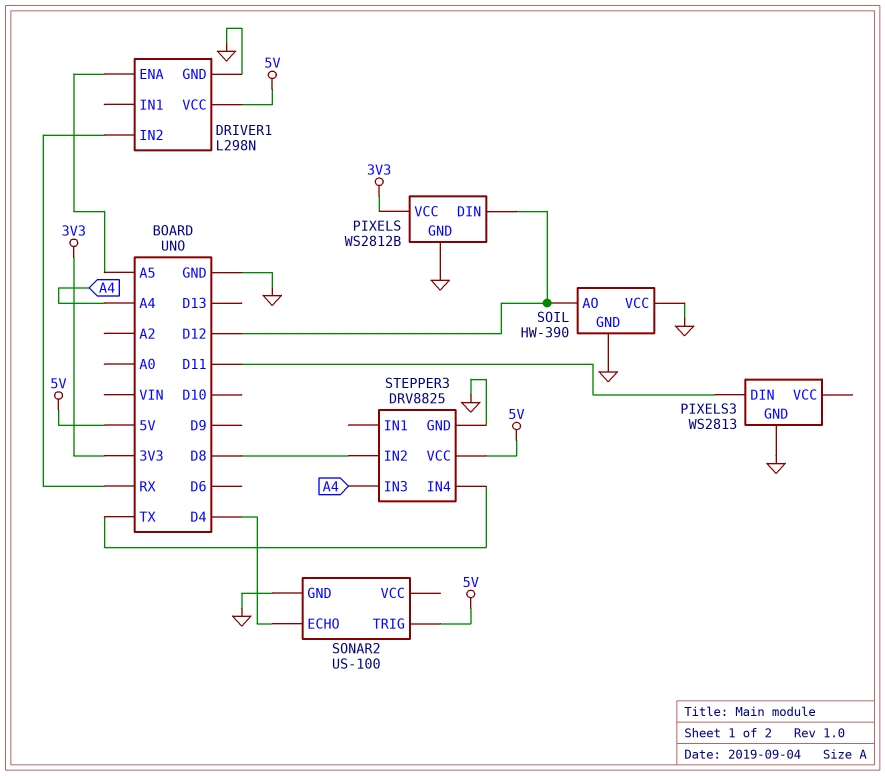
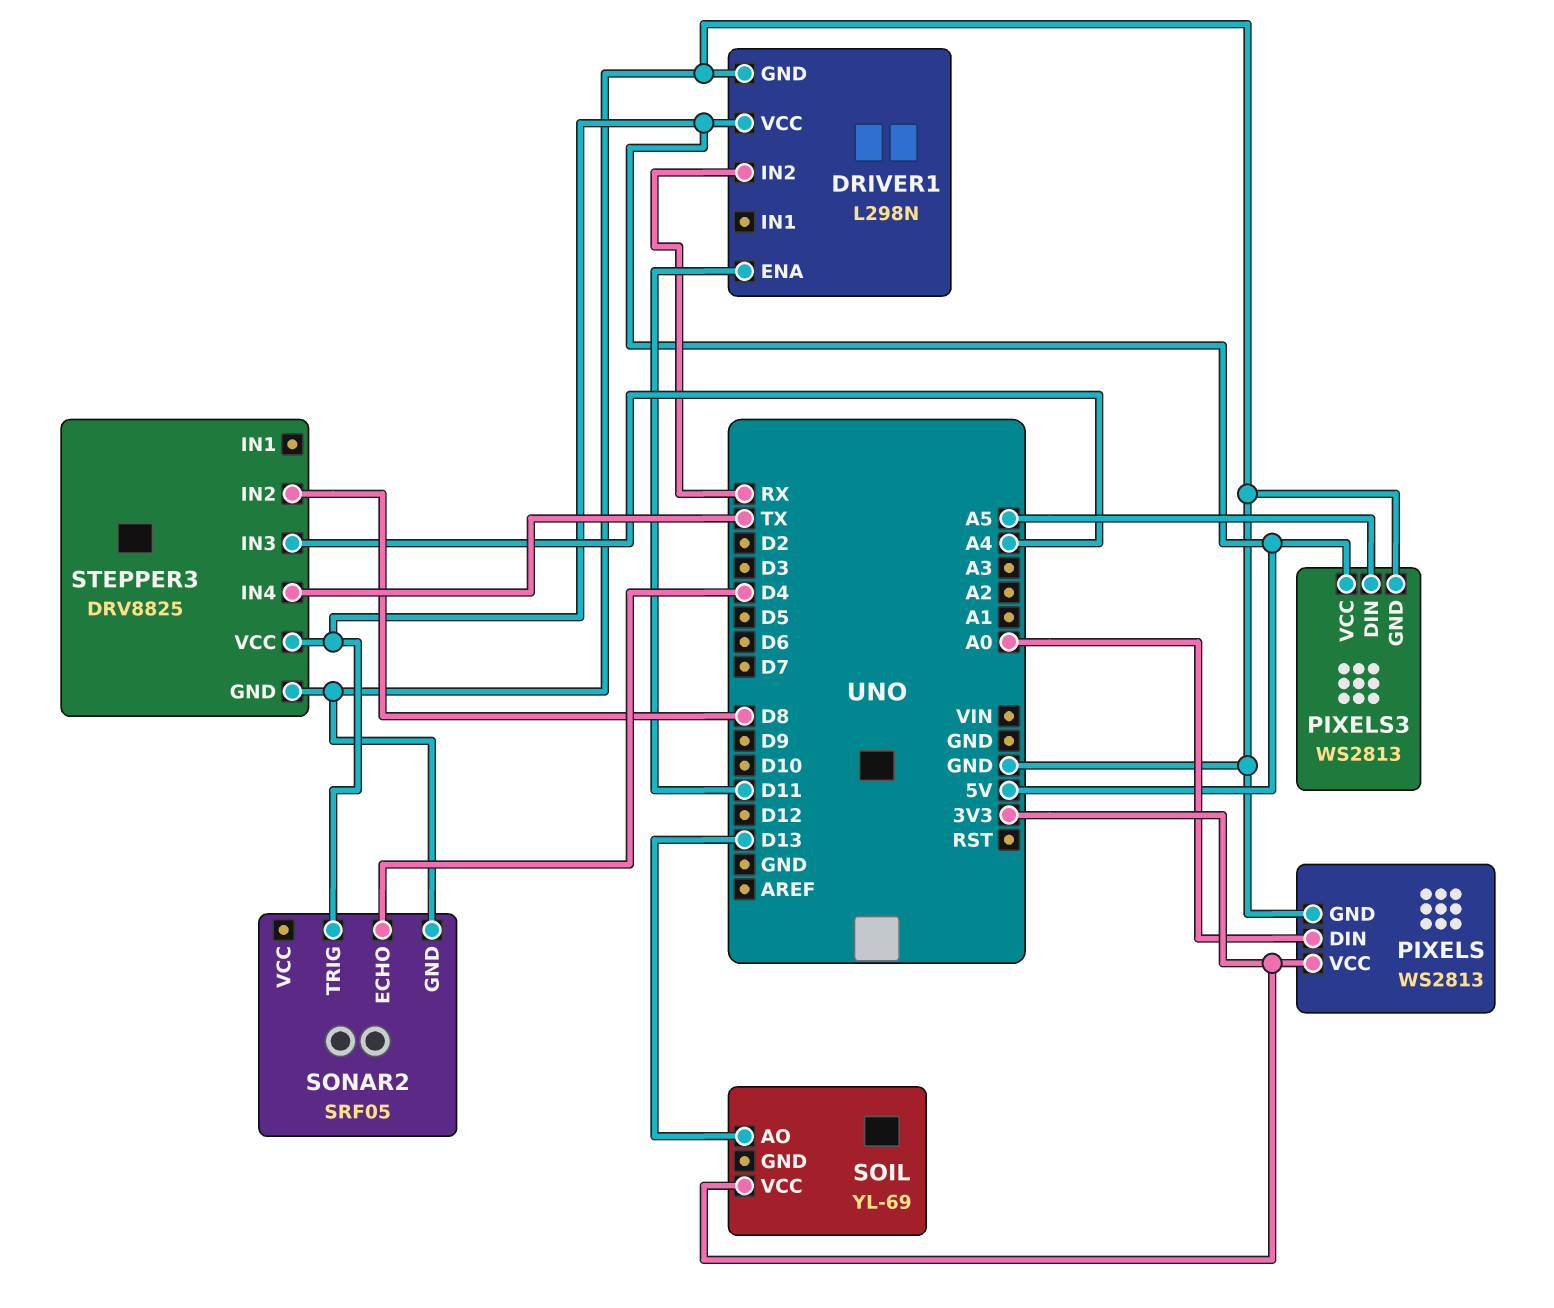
DRIVER1 pin ENA: A5 -> D11
PIXELS: WS2812B -> WS2813
PIXELS pin DIN: D12 -> A0
PIXELS3 pin DIN: D11 -> A5
PIXELS3 pin VCC: none -> 5V
SOIL: HW-390 -> YL-69
SOIL pin AO: D12 -> D13
SOIL pin GND: GND -> none
SOIL pin VCC: GND -> 3V3
SONAR2: US-100 -> SRF05

